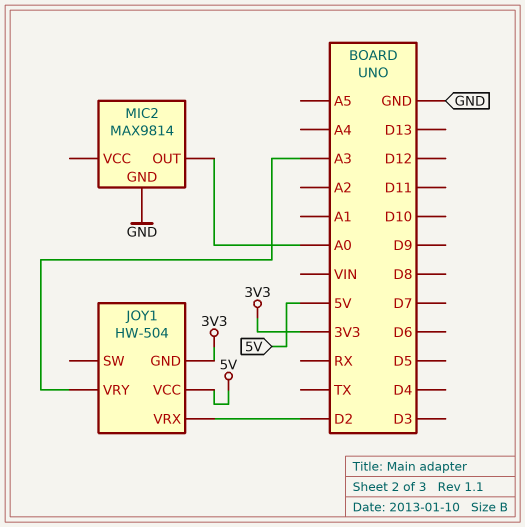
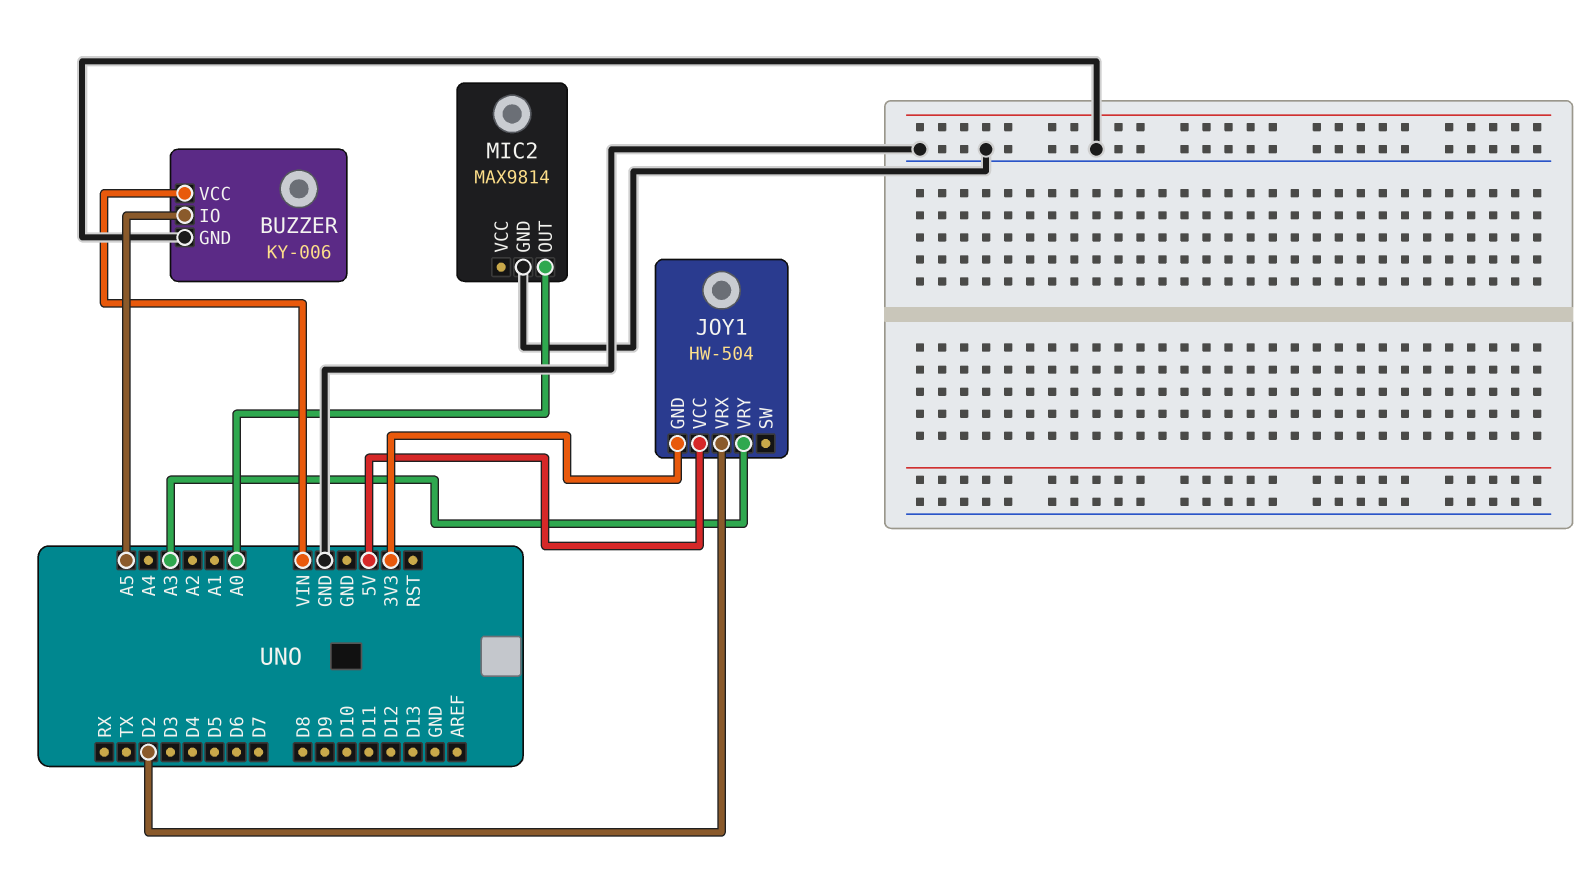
BUZZER: none -> KY-006
BUZZER pin GND: none -> GND
BUZZER pin IO: none -> A5
BUZZER pin VCC: none -> VIN

